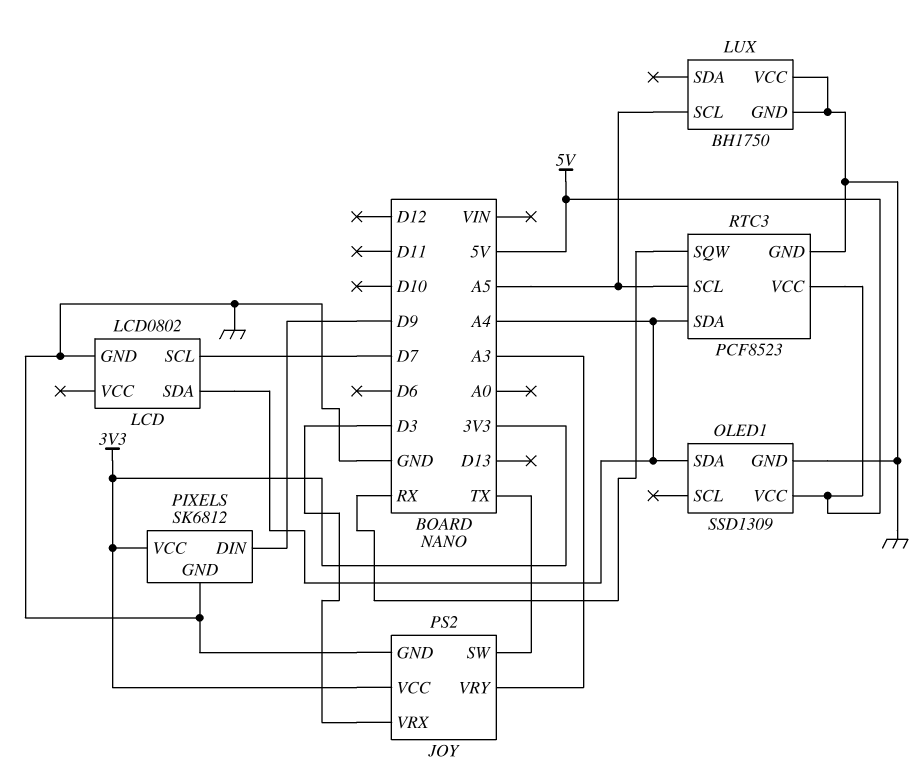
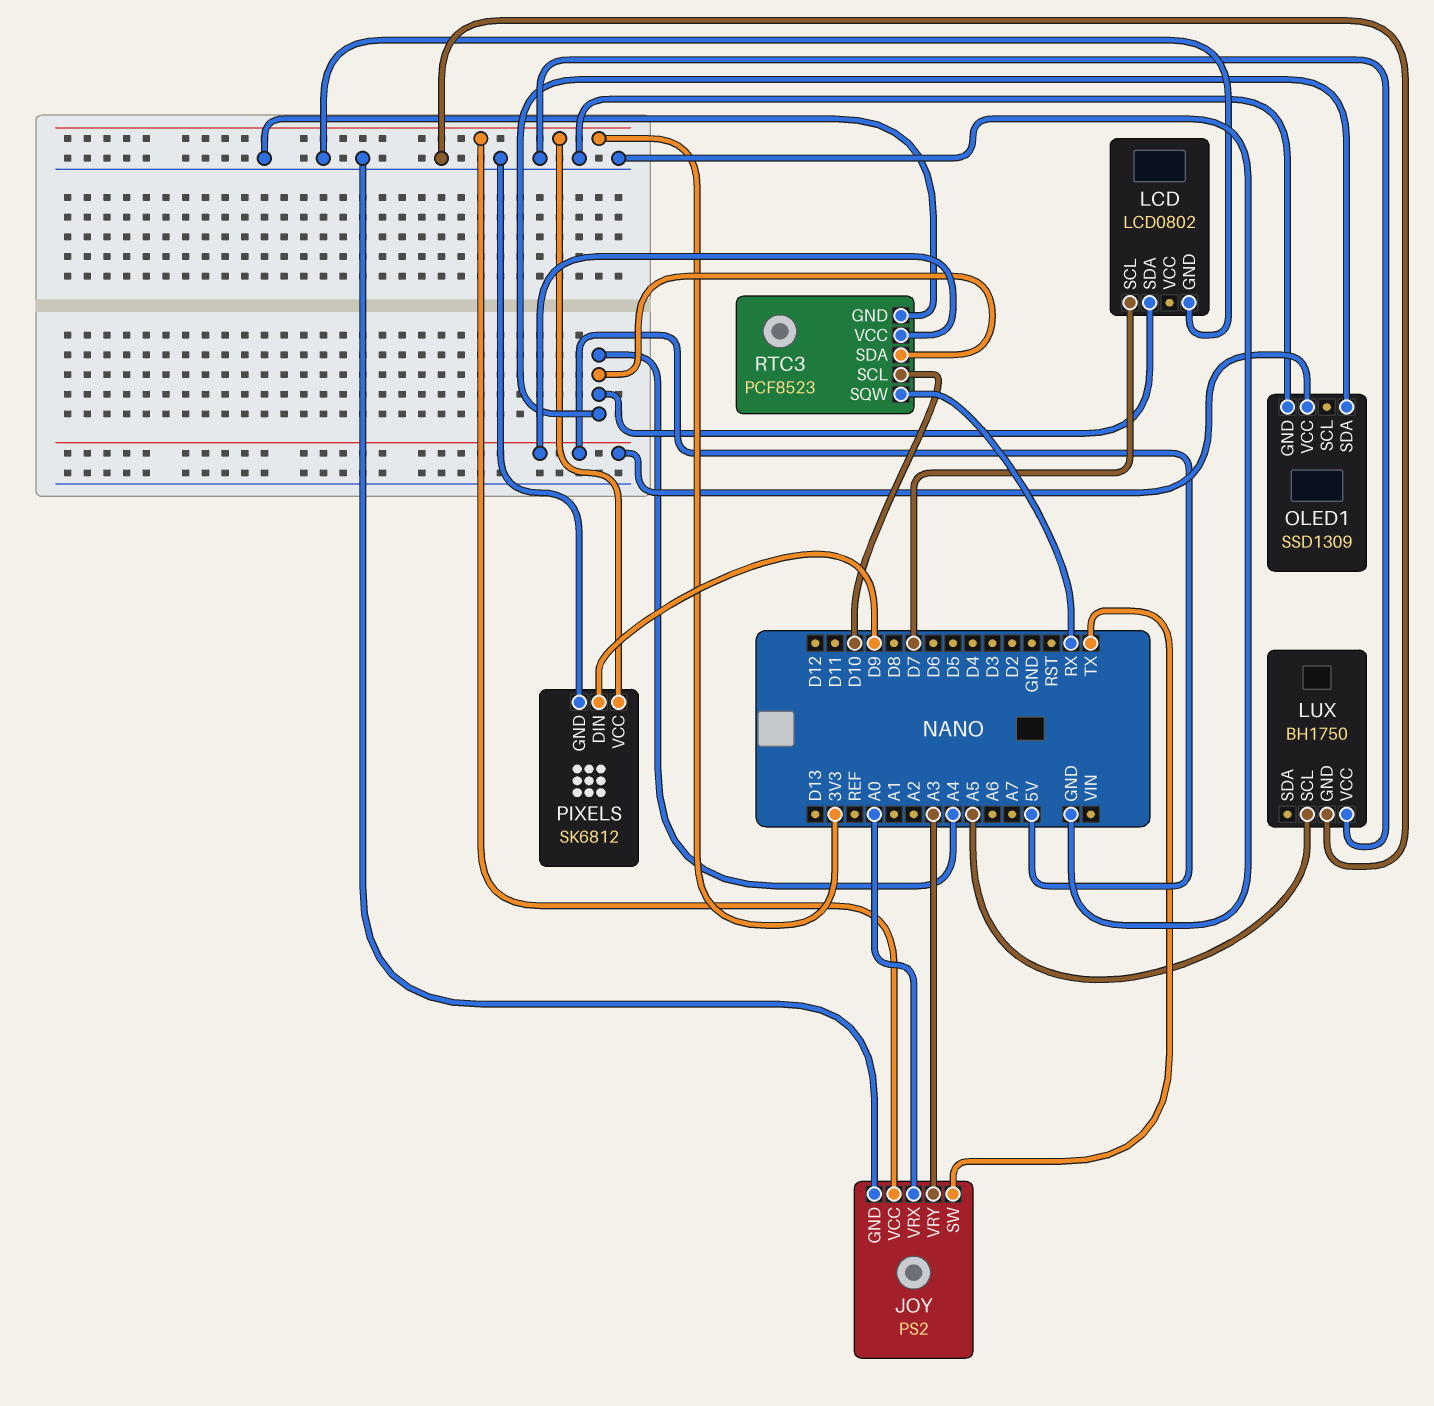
JOY pin VRX: D3 -> A0
RTC3 pin SCL: A5 -> D10

